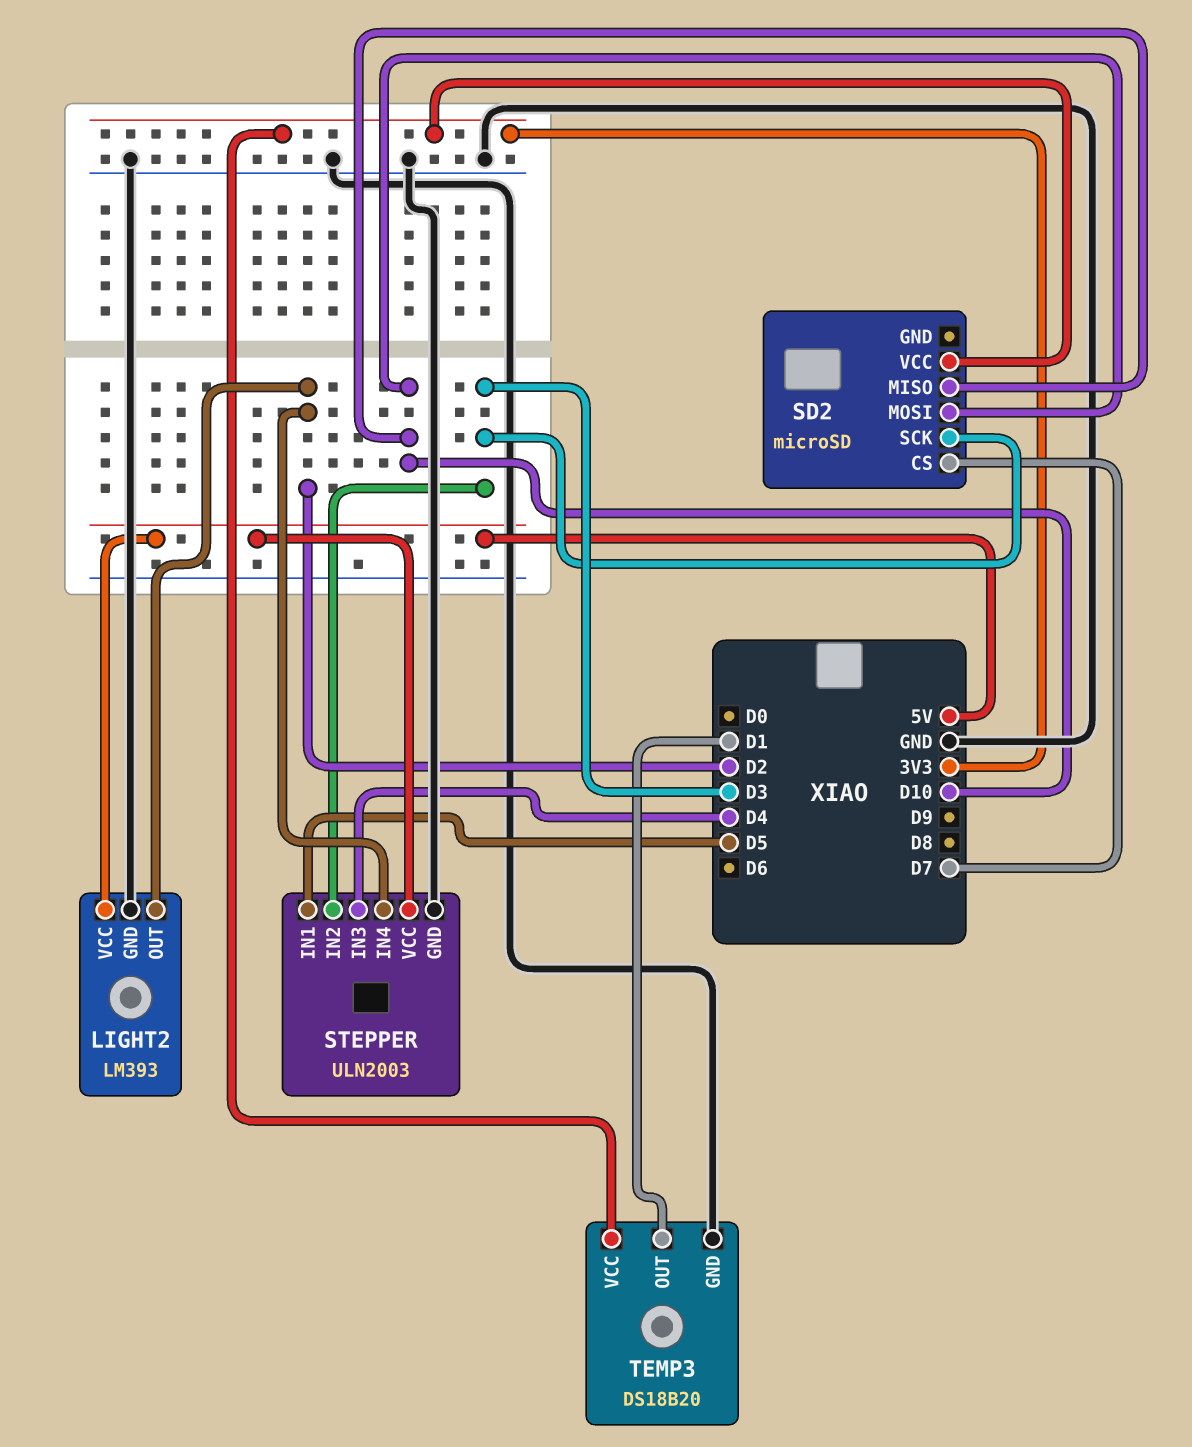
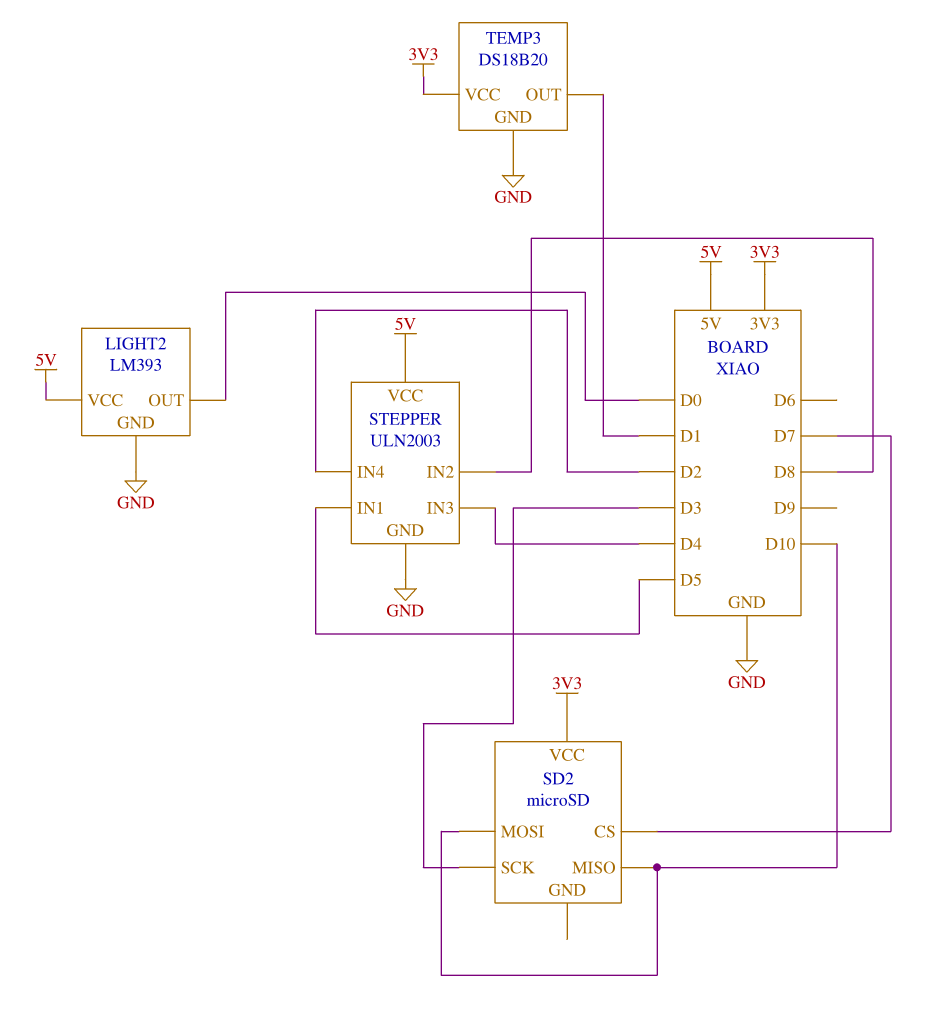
LIGHT2 pin OUT: D2 -> D0
STEPPER pin IN2: D3 -> D8

